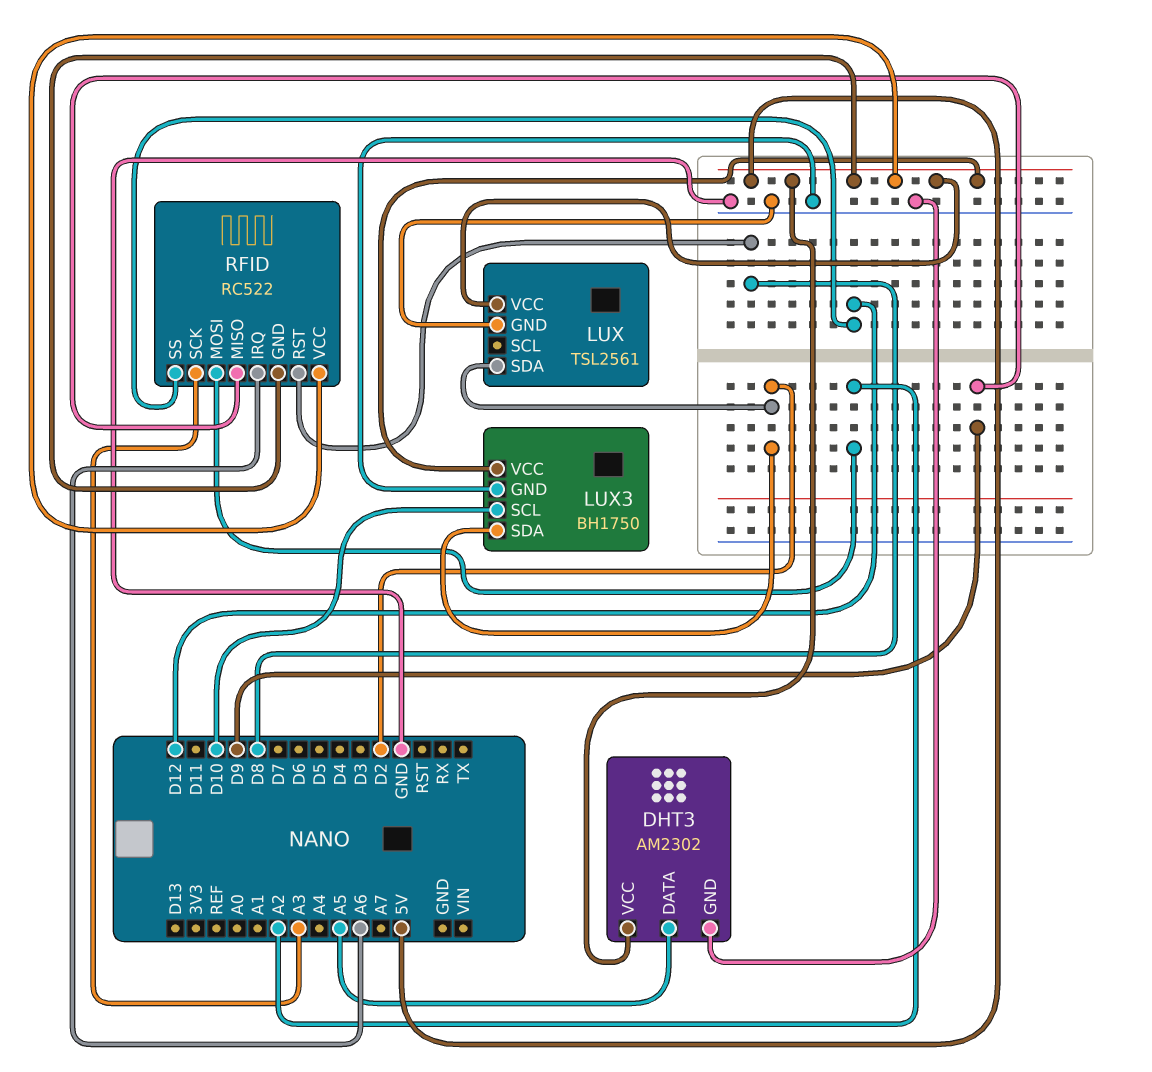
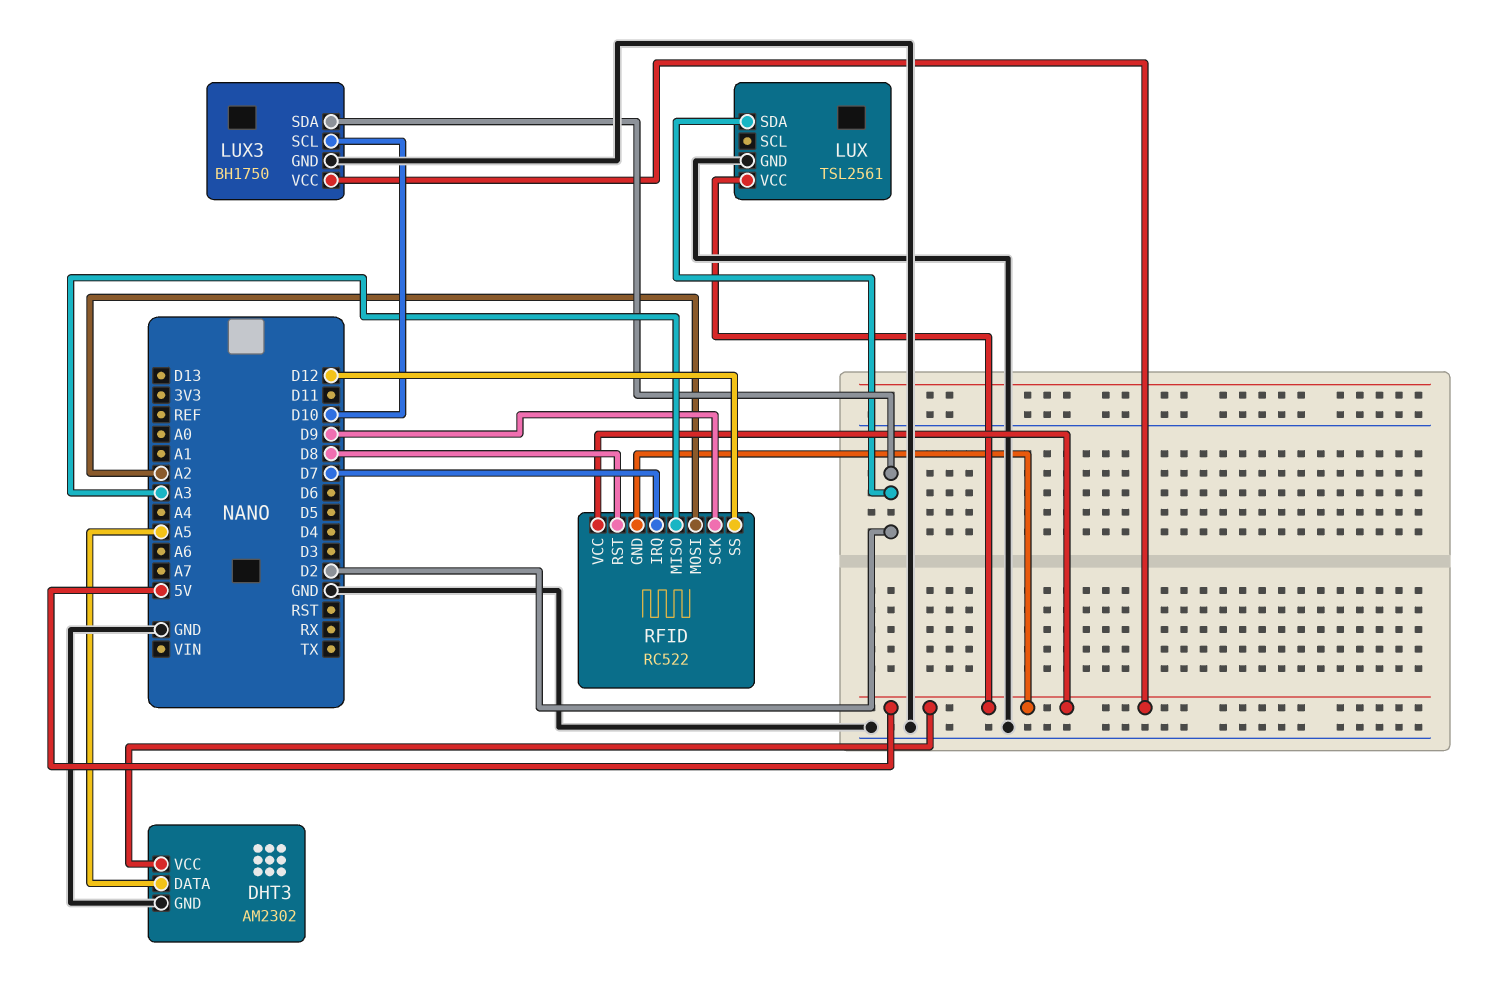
RFID pin IRQ: A6 -> D7
RFID pin MISO: D9 -> A3
RFID pin SCK: A3 -> D9

